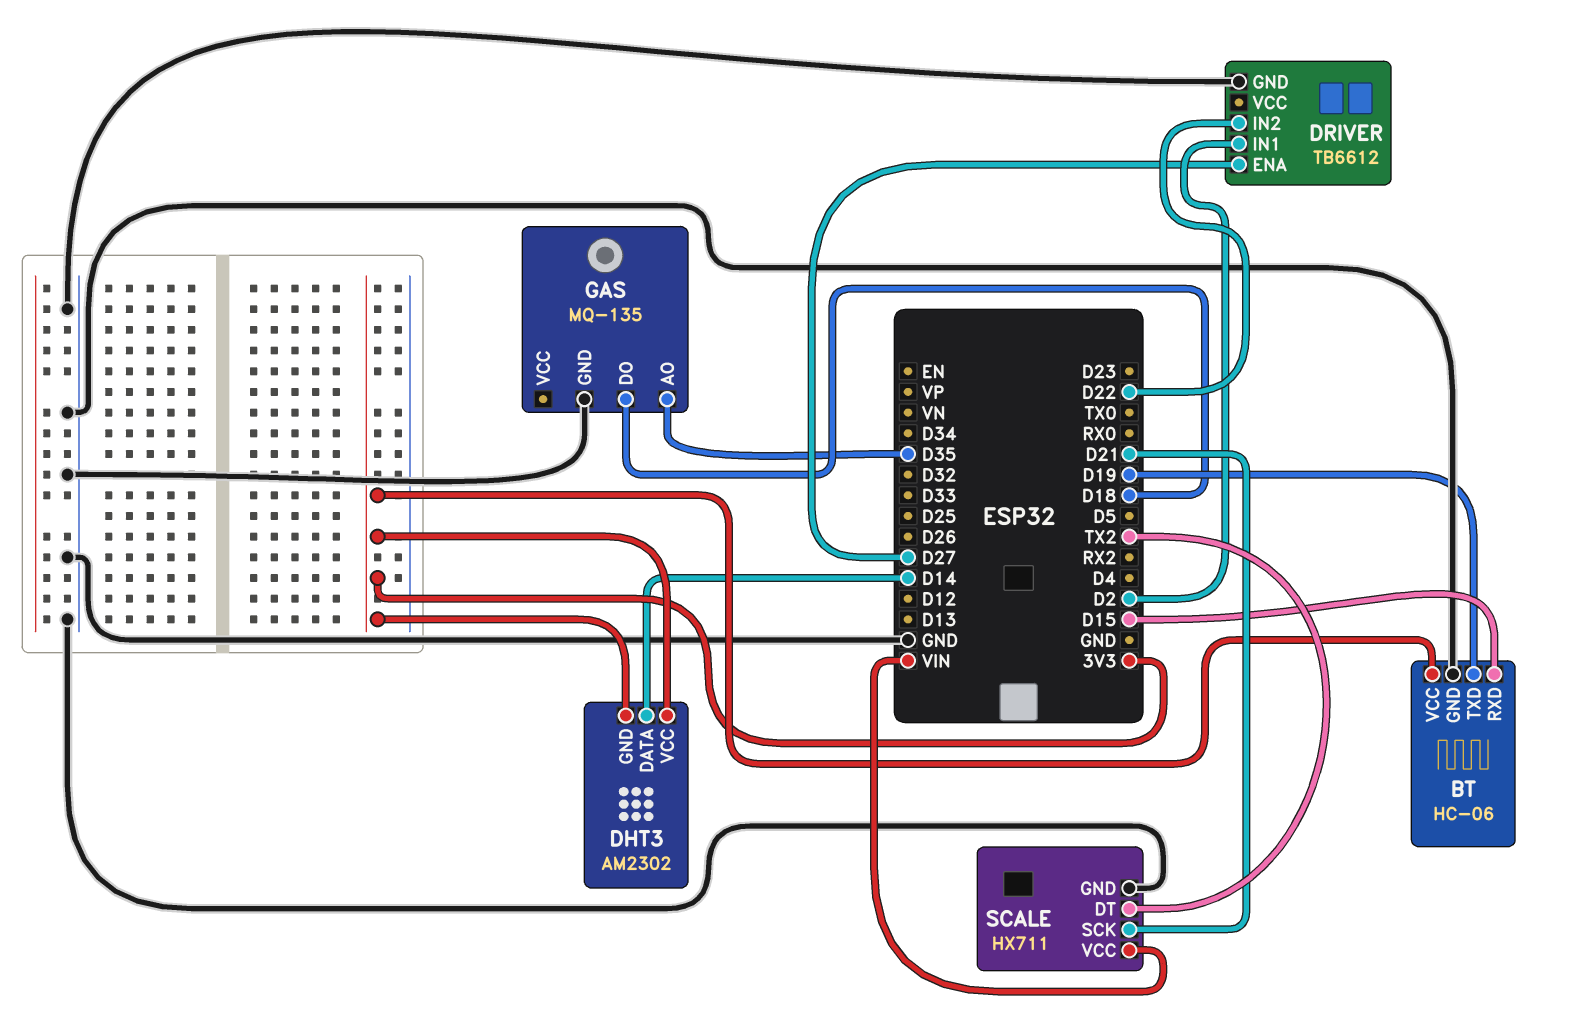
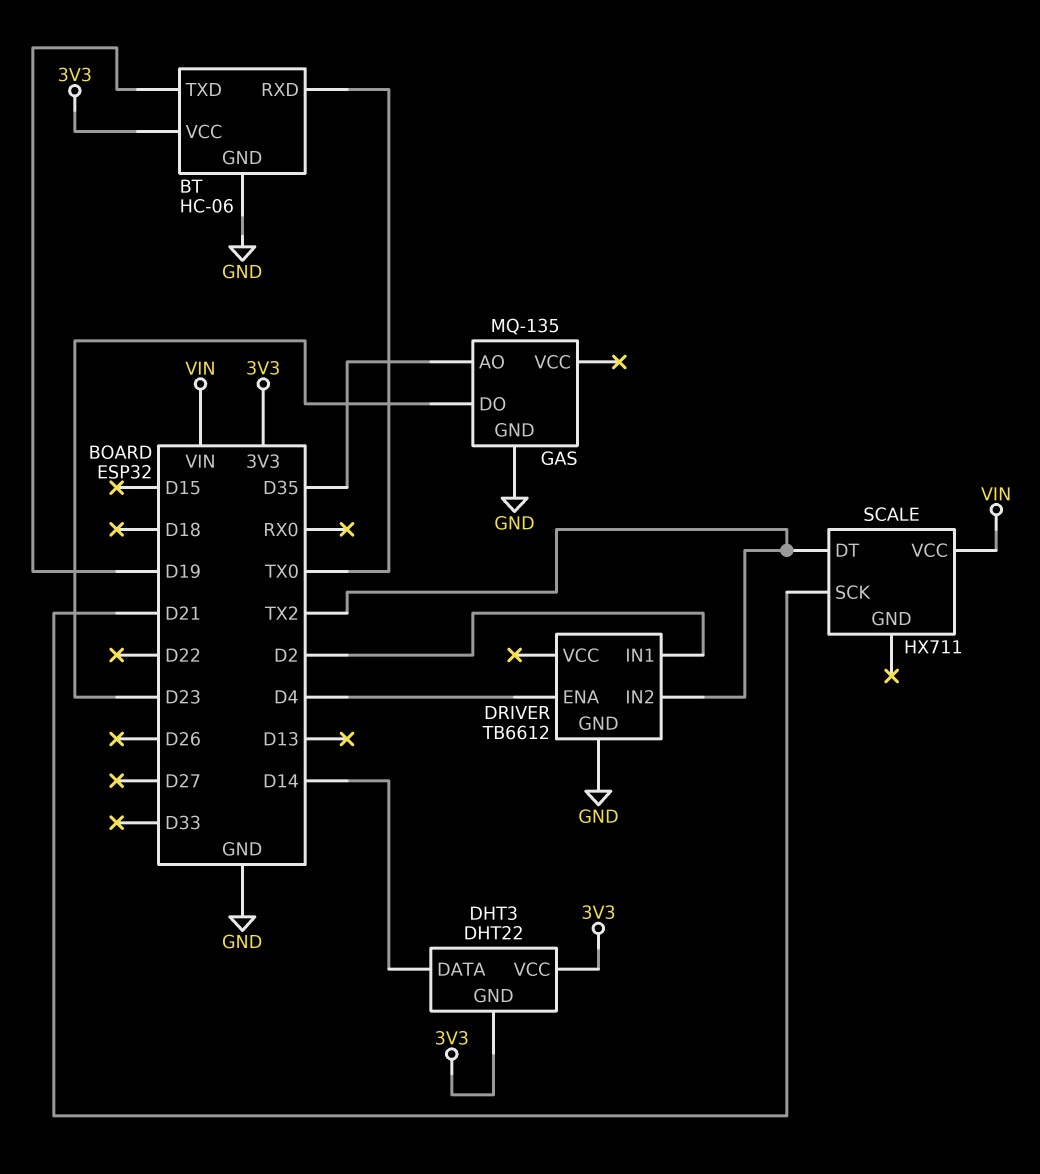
BT pin RXD: D15 -> TX0
DHT3: AM2302 -> DHT22
DRIVER pin ENA: D27 -> D4
DRIVER pin IN2: D22 -> TX2
GAS pin DO: D18 -> D23
SCALE pin GND: GND -> none

